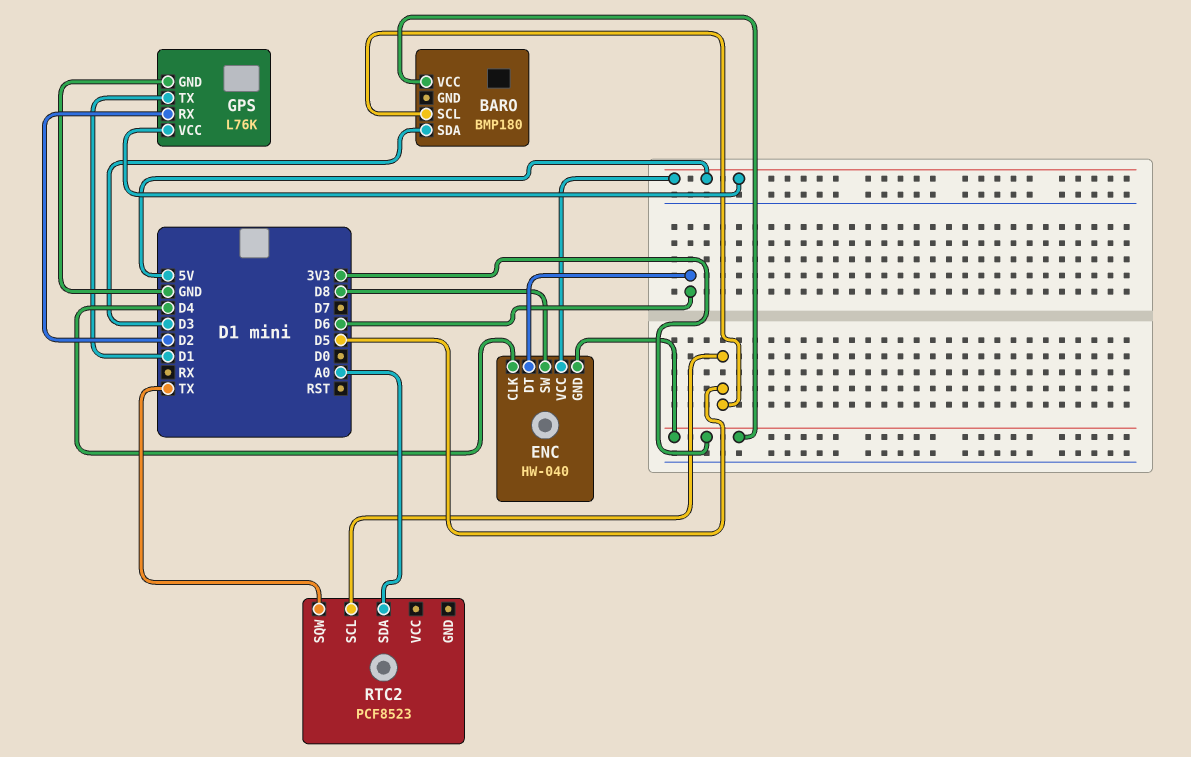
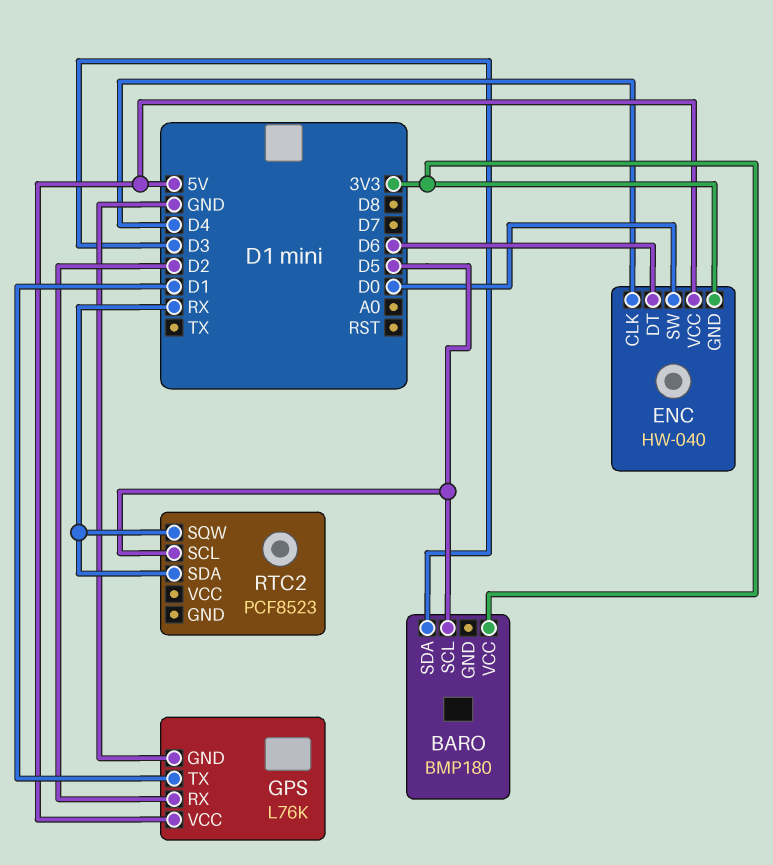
ENC pin SW: D8 -> D0
RTC2 pin SDA: A0 -> RX
RTC2 pin SQW: TX -> RX

